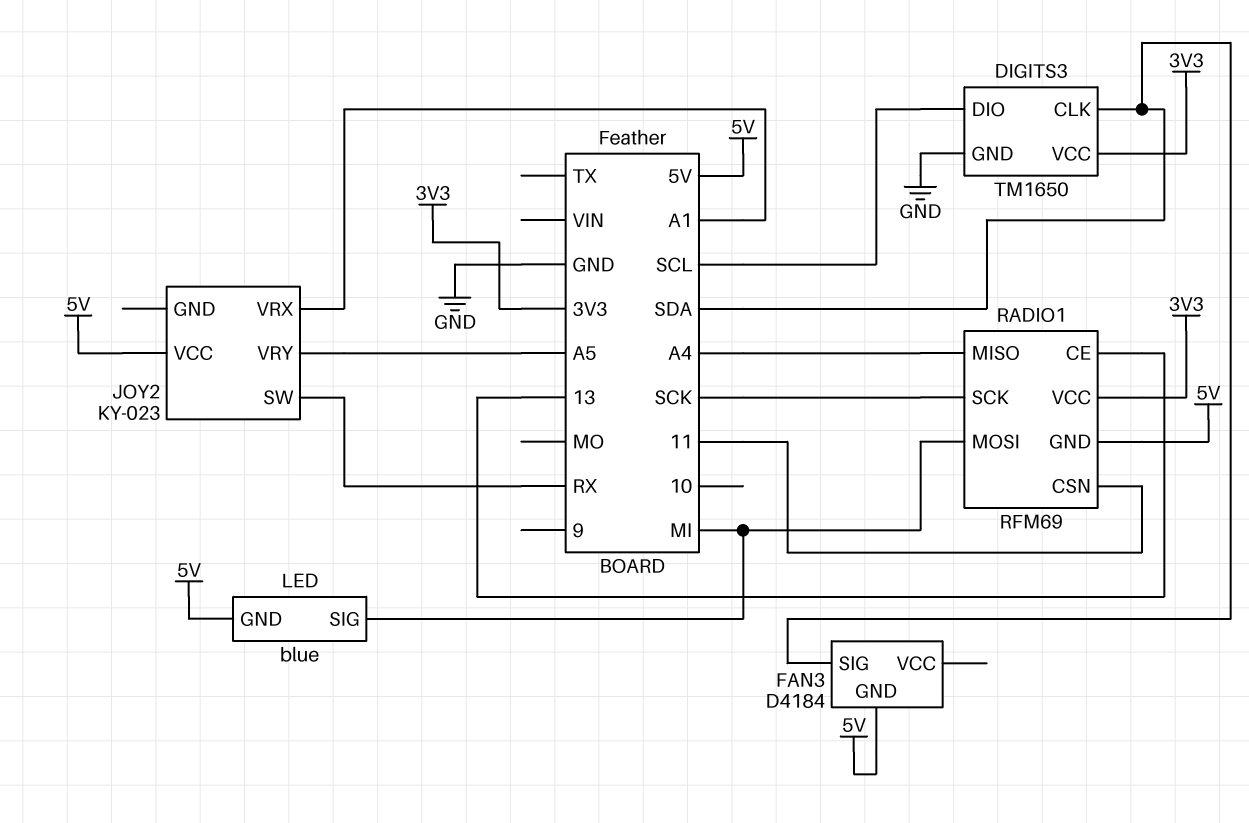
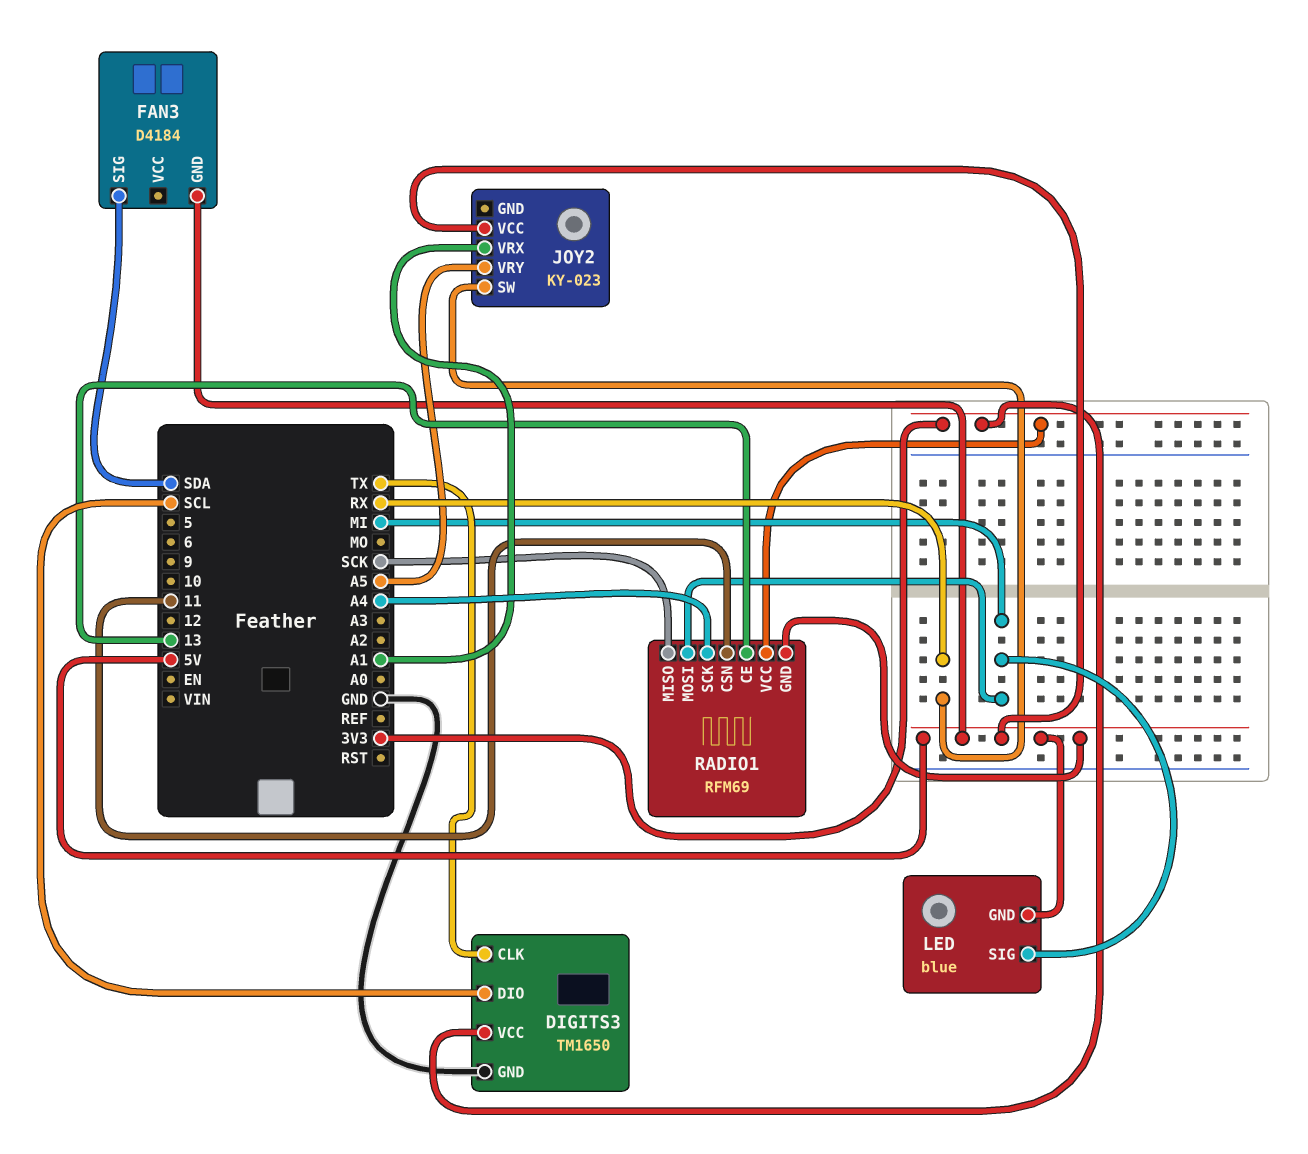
DIGITS3 pin CLK: SDA -> TX
RADIO1 pin MISO: A4 -> SCK
RADIO1 pin SCK: SCK -> A4

